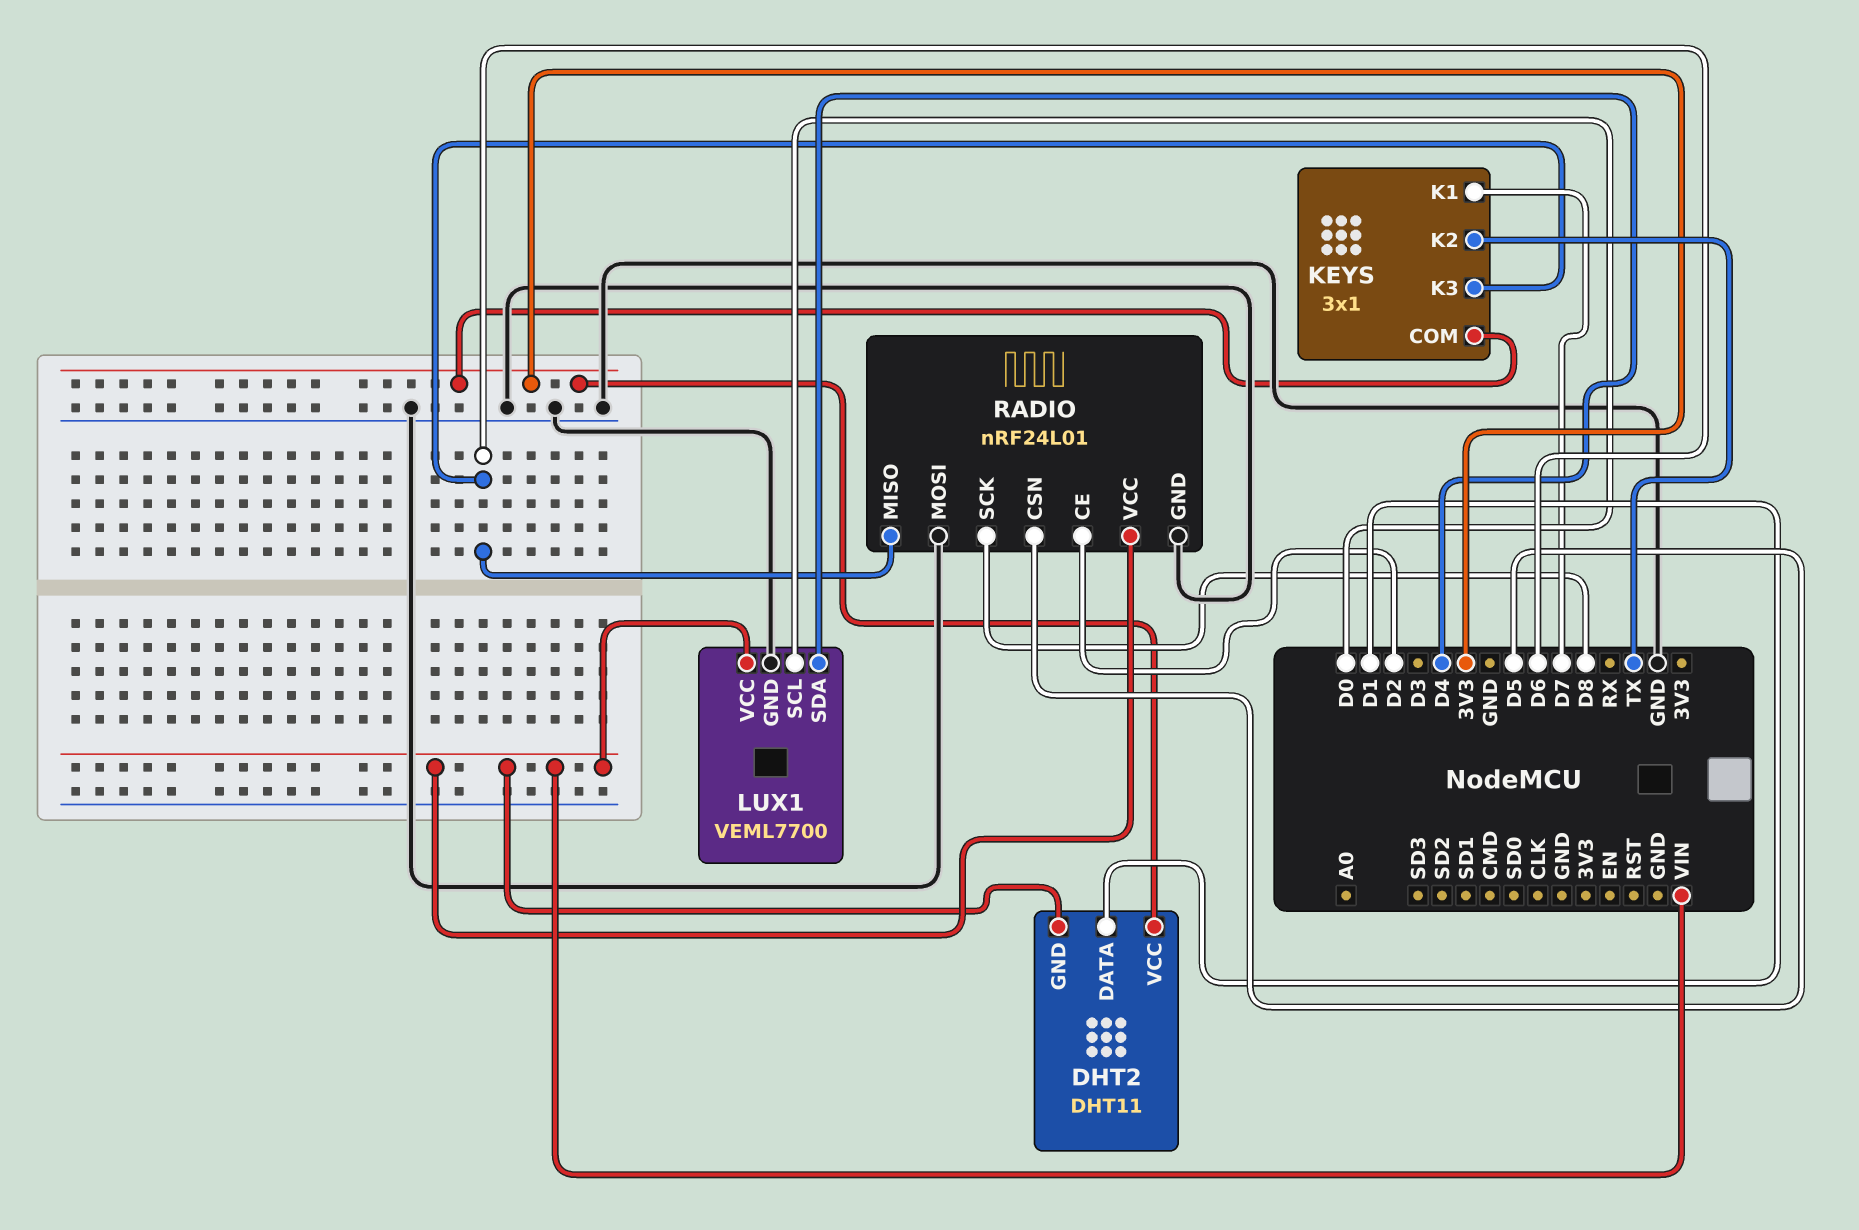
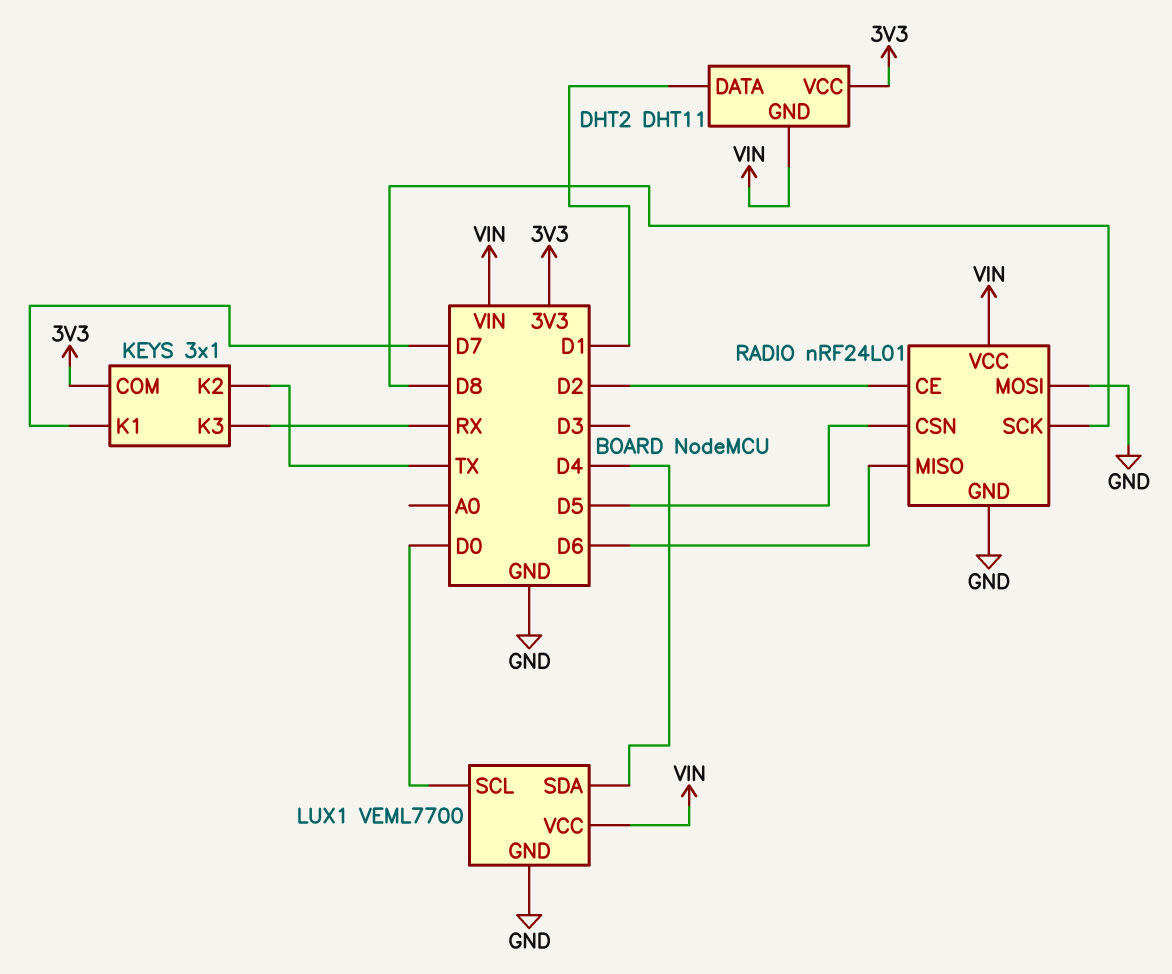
KEYS pin K3: D6 -> RX

